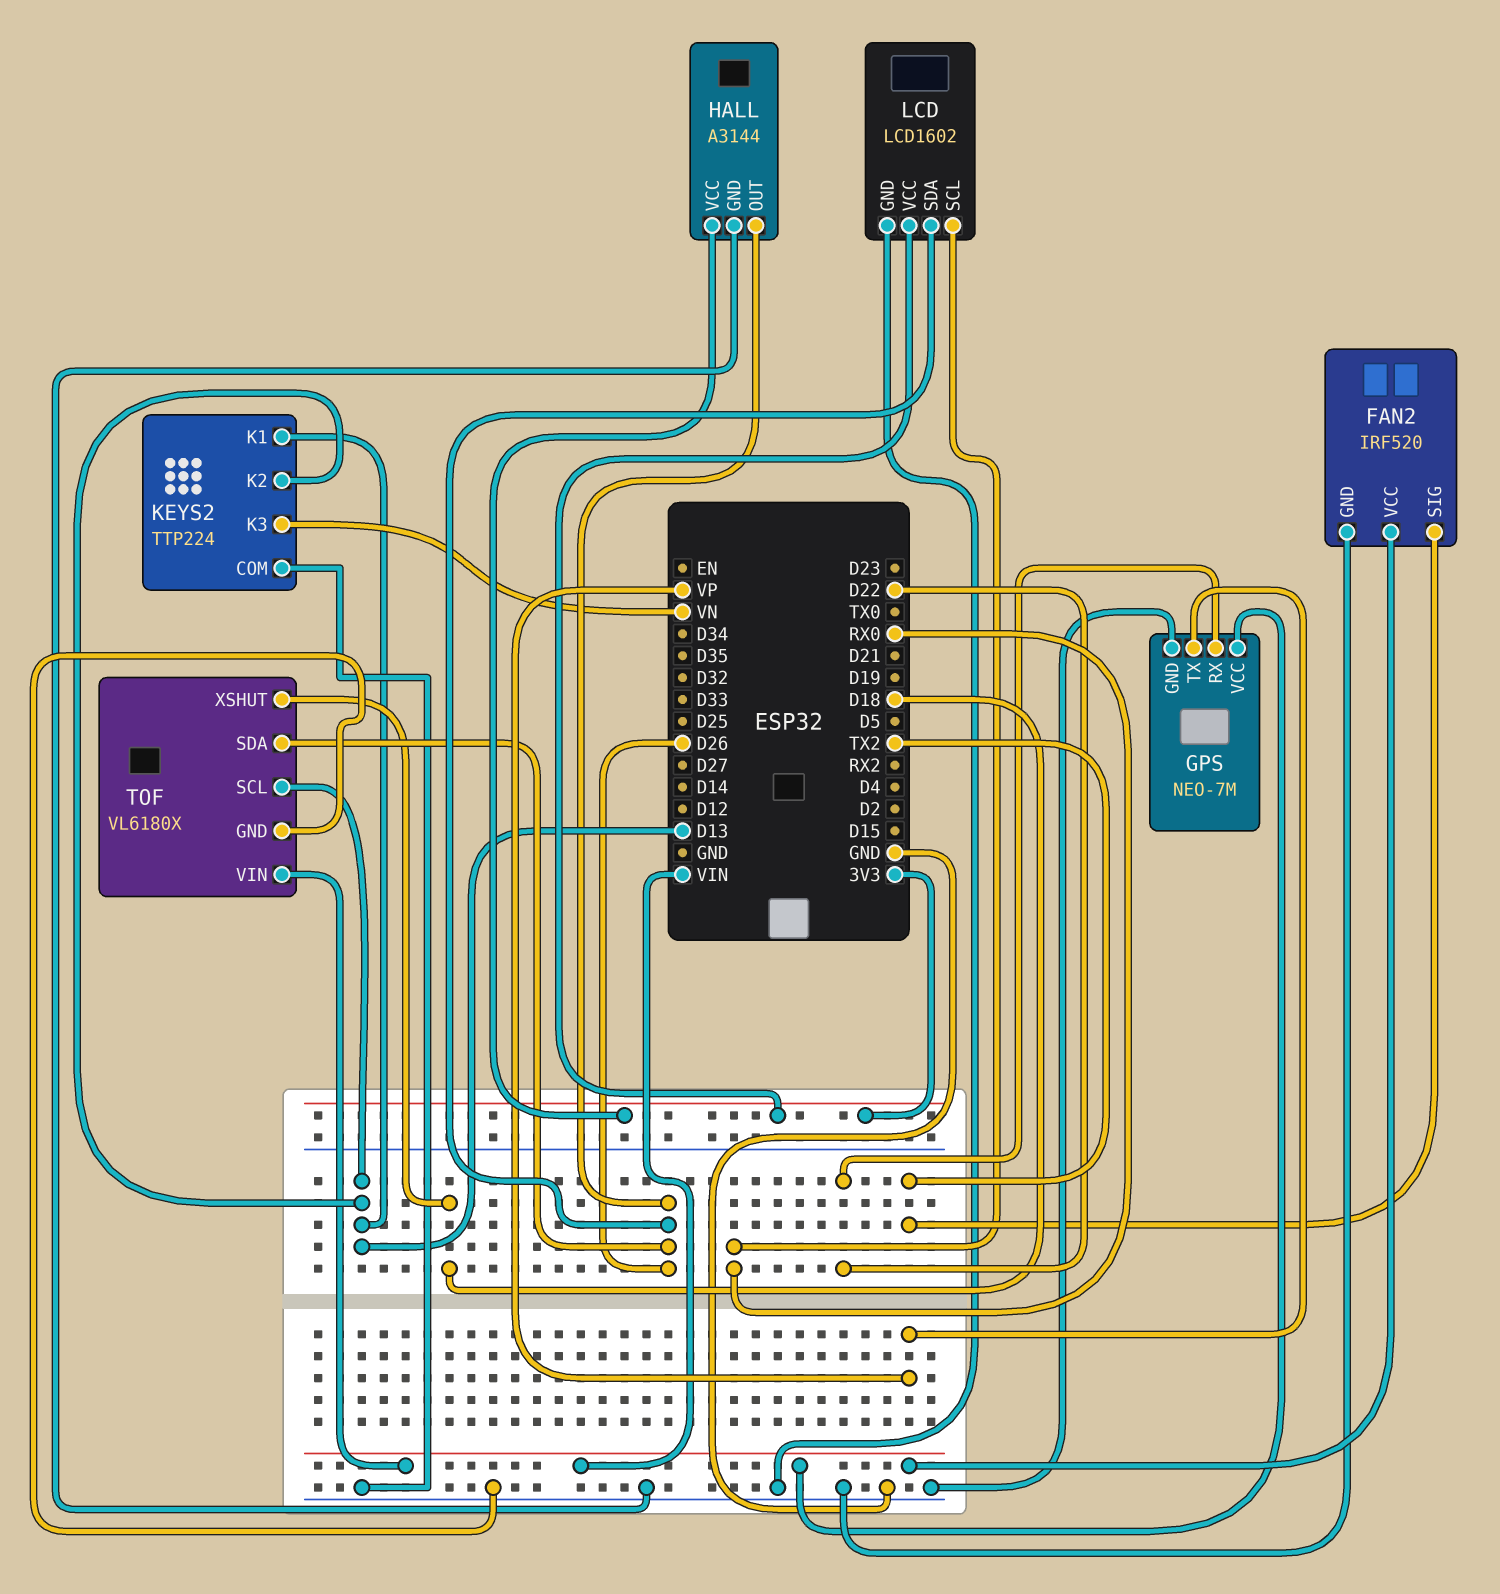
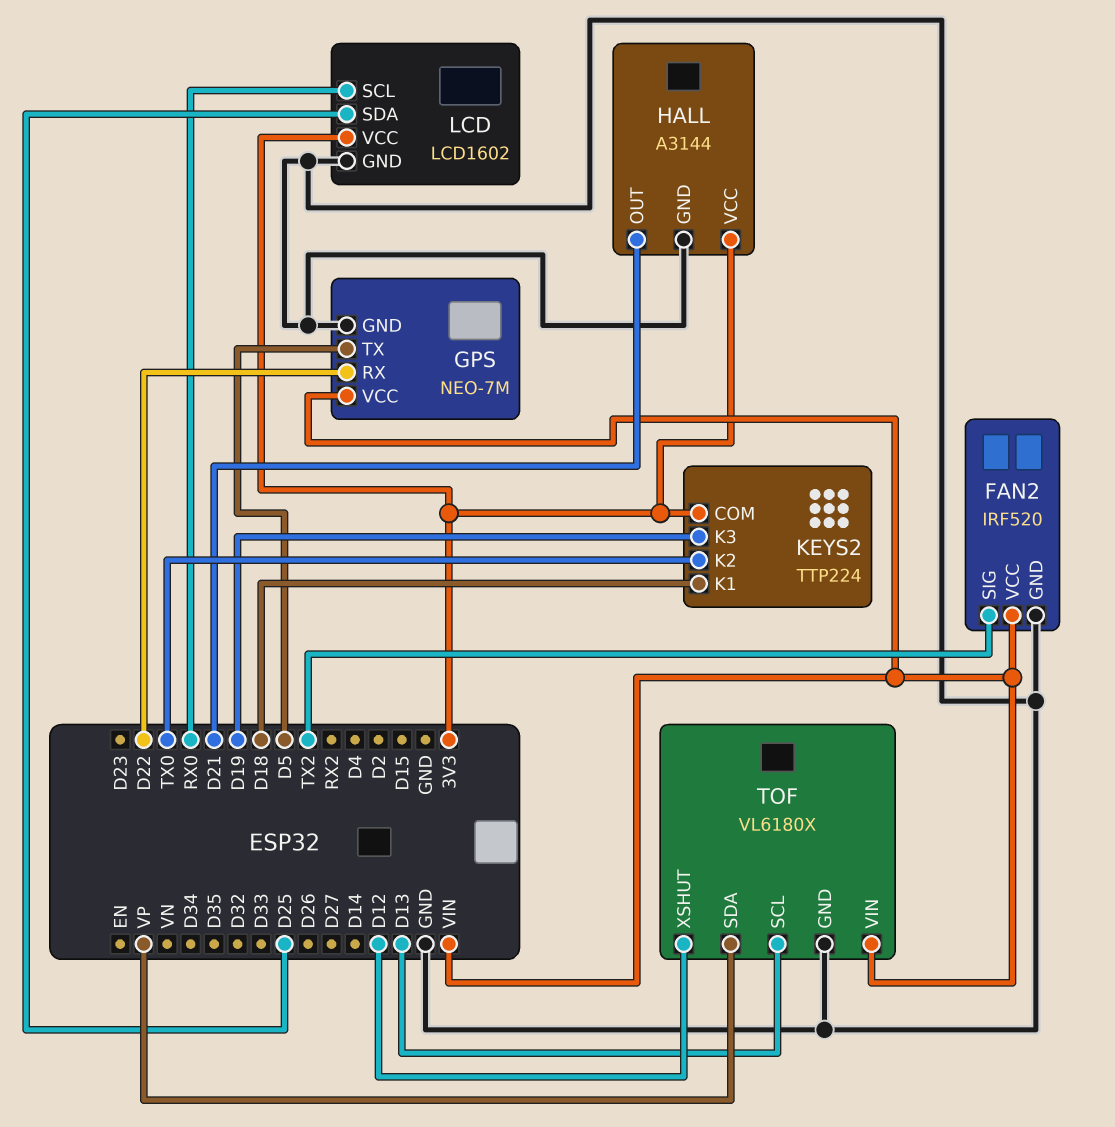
GPS pin TX: VP -> D5
HALL pin OUT: D26 -> D21
KEYS2 pin COM: GND -> 3V3
KEYS2 pin K1: D13 -> D18
KEYS2 pin K2: D13 -> TX0
KEYS2 pin K3: VN -> D19
LCD pin SDA: D26 -> D25
TOF pin SDA: D26 -> VP
TOF pin XSHUT: D18 -> D12

